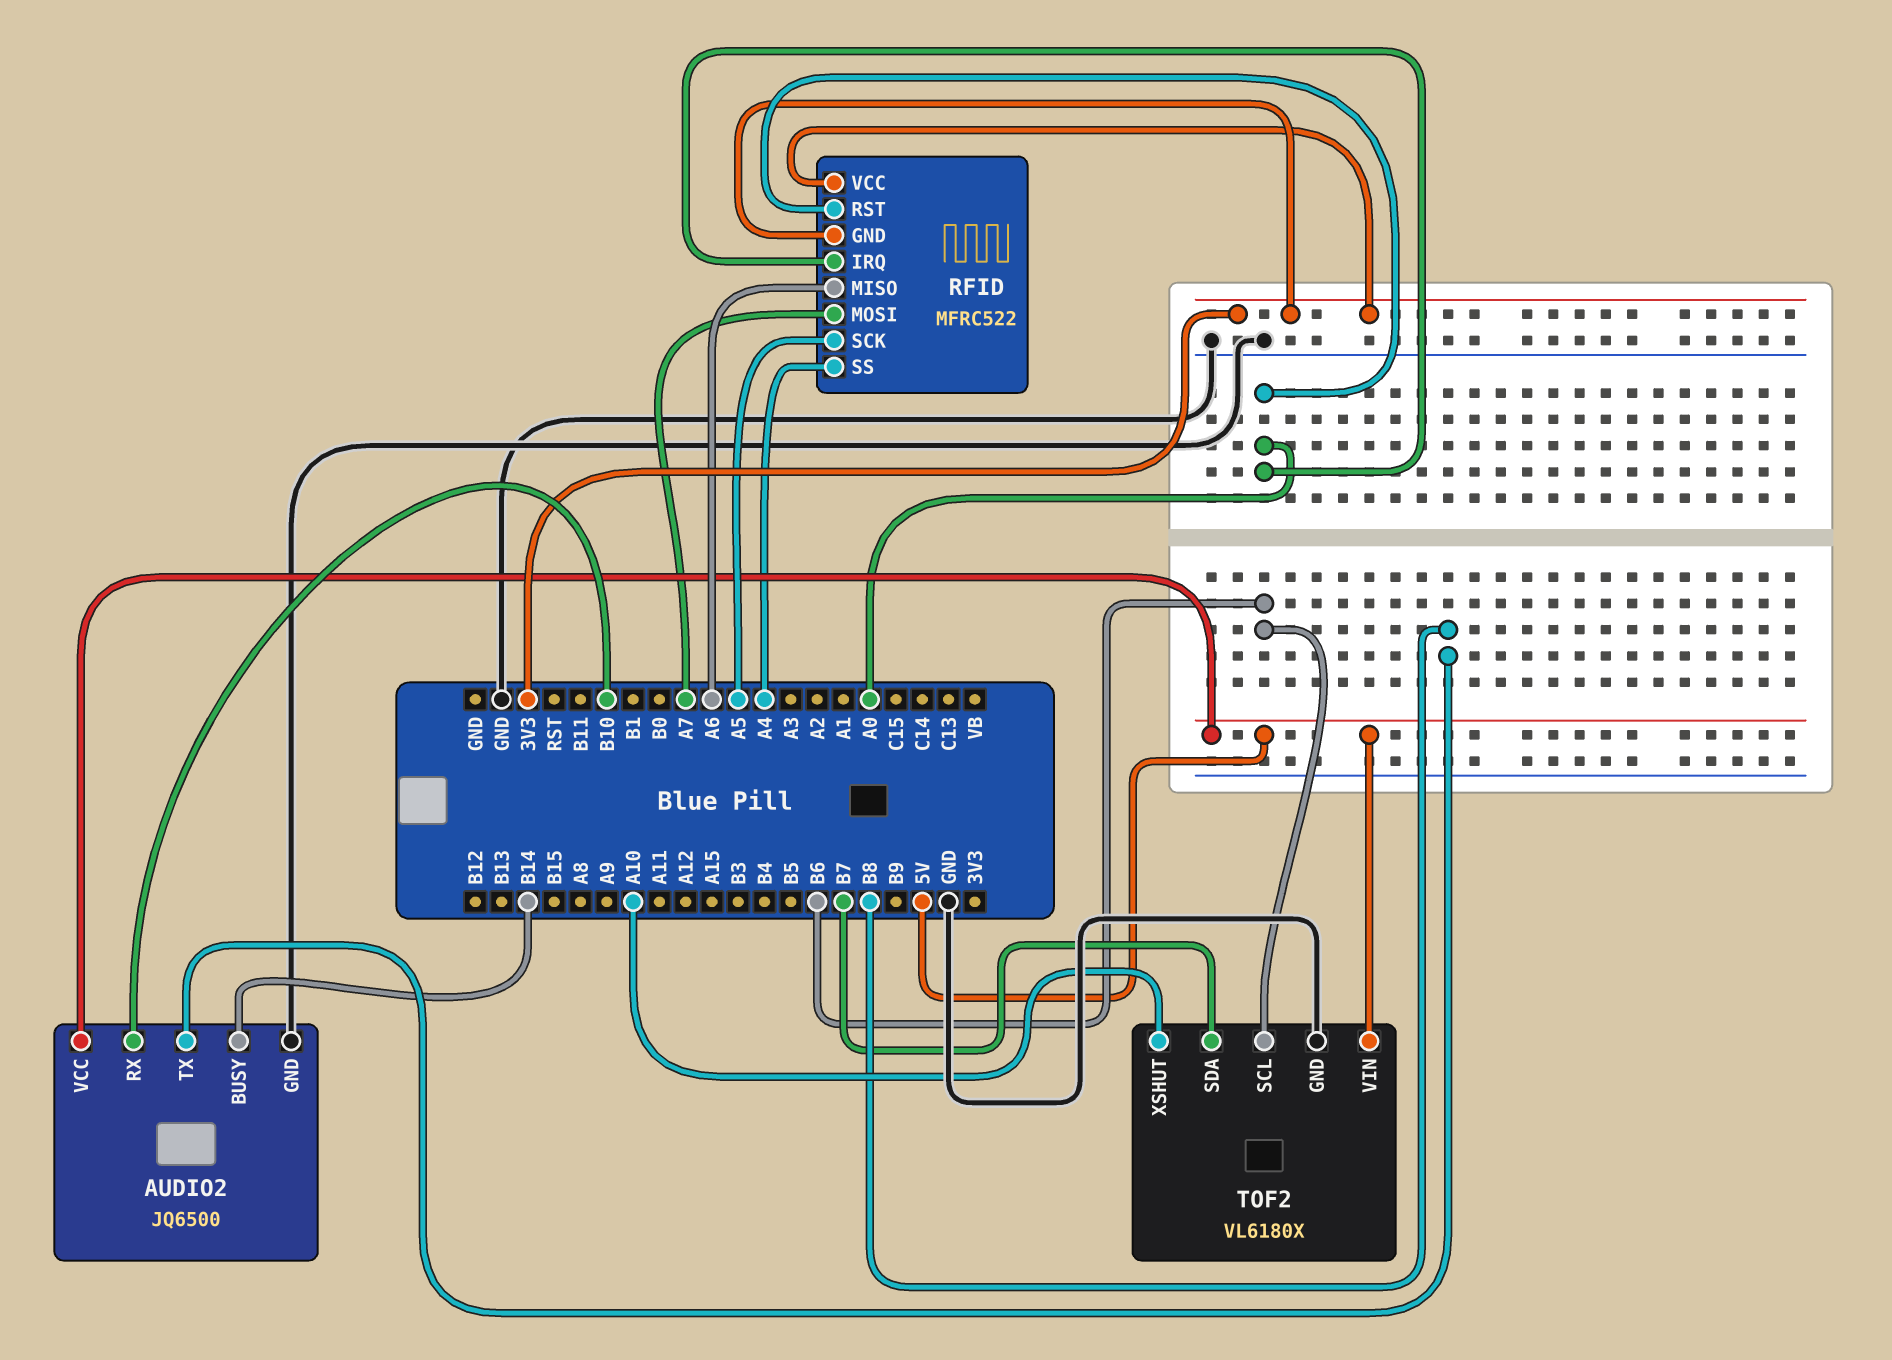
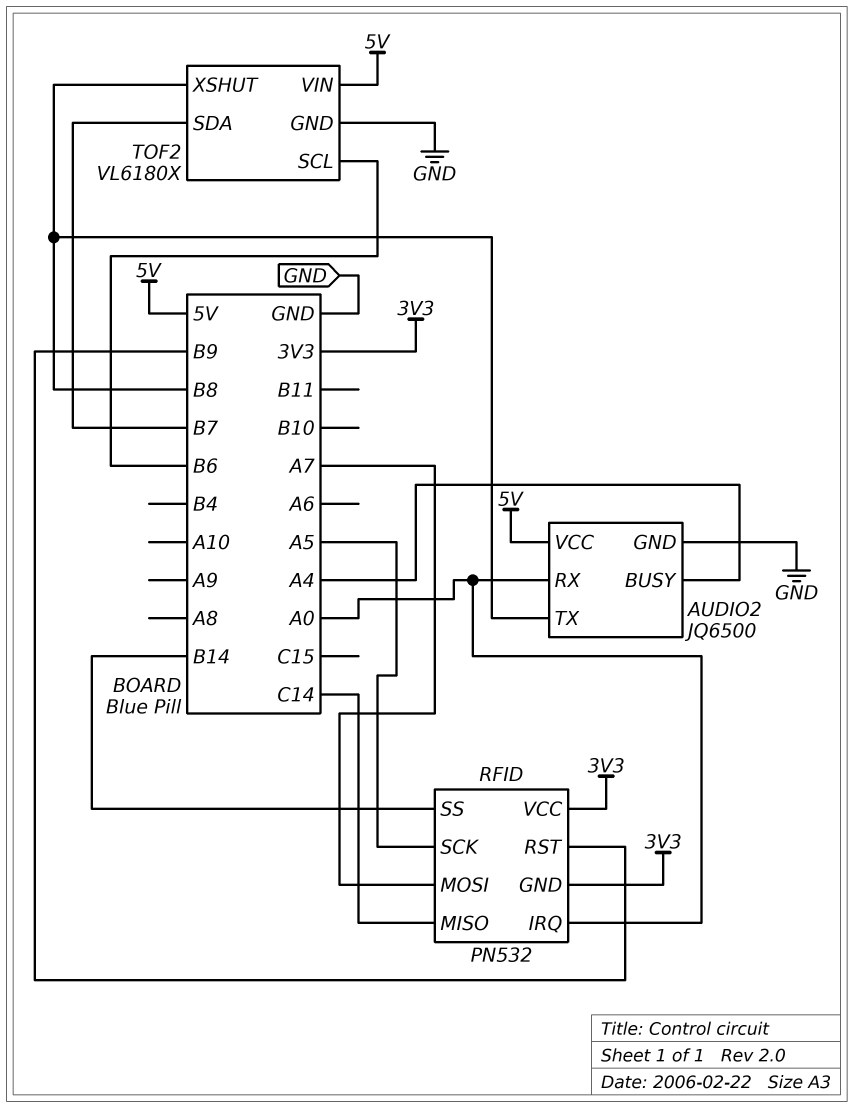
AUDIO2 pin BUSY: B14 -> A4
AUDIO2 pin RX: B10 -> A0
RFID: MFRC522 -> PN532
RFID pin MISO: A6 -> C14
RFID pin RST: A0 -> B9
RFID pin SS: A4 -> B14
TOF2 pin XSHUT: A10 -> B8

